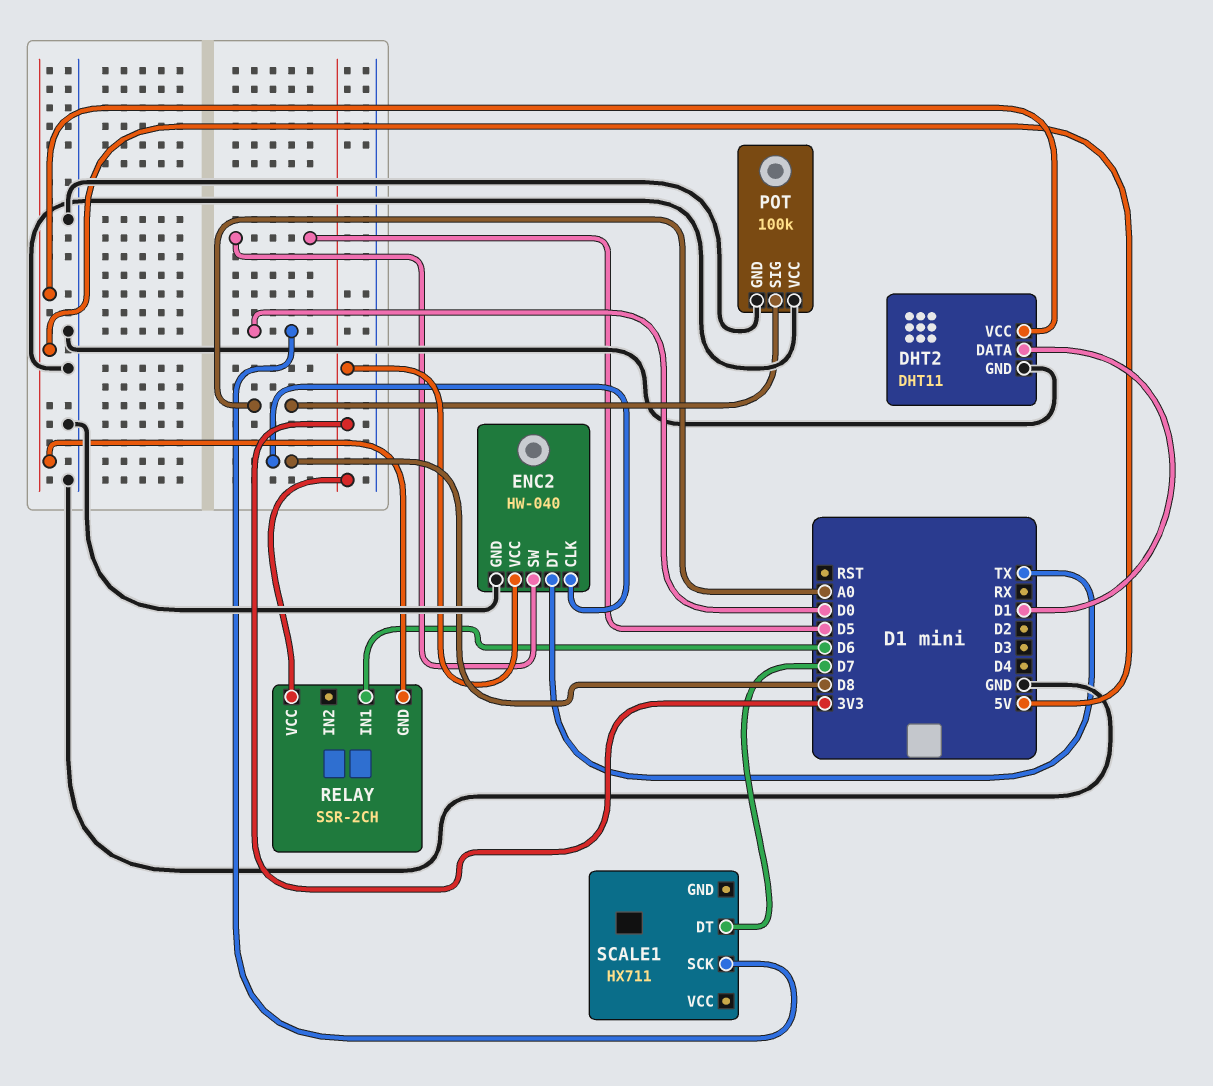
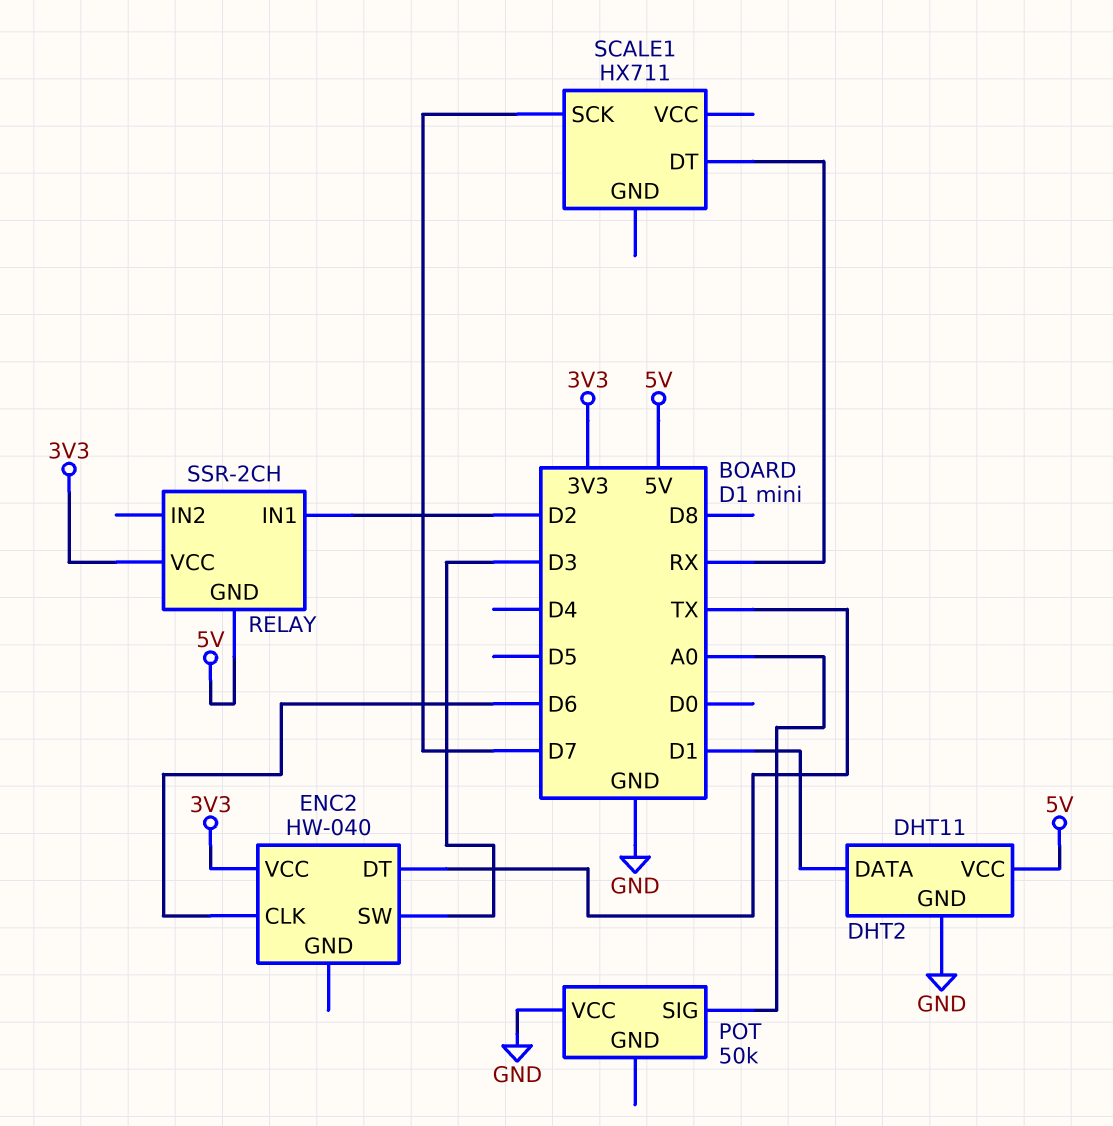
ENC2 pin CLK: D8 -> D6
ENC2 pin GND: GND -> none
ENC2 pin SW: D5 -> D3
POT: 100k -> 50k
POT pin GND: GND -> none
RELAY pin IN1: D6 -> D2
SCALE1 pin DT: D7 -> RX
SCALE1 pin SCK: D0 -> D7

